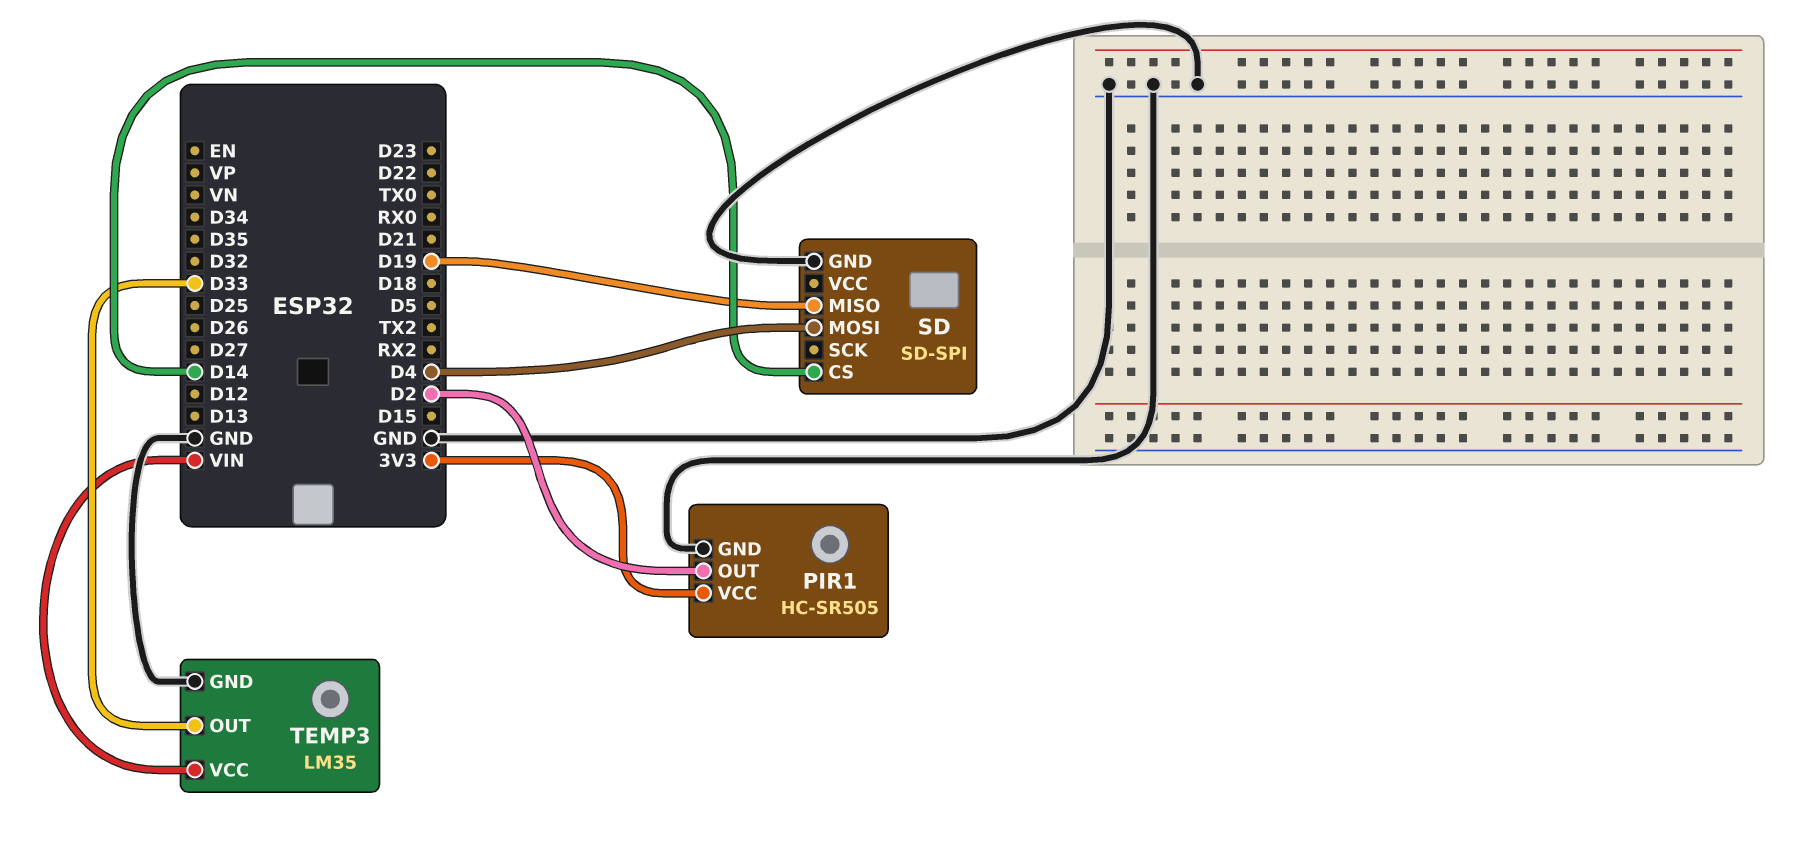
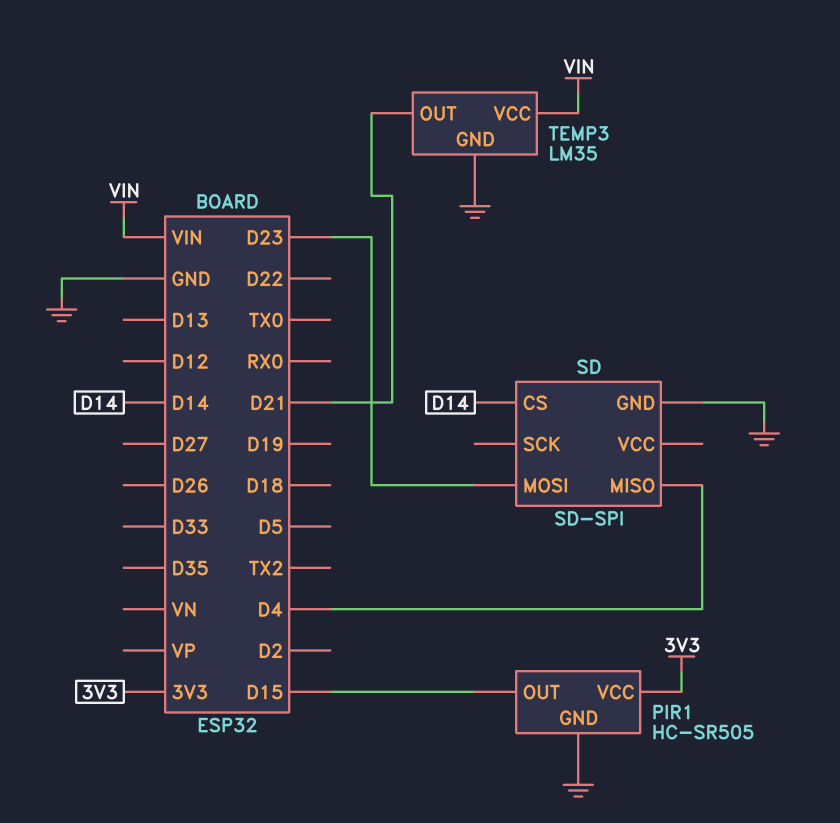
PIR1 pin OUT: D2 -> D15
SD pin MISO: D19 -> D4
SD pin MOSI: D4 -> D23
TEMP3 pin OUT: D33 -> D21

